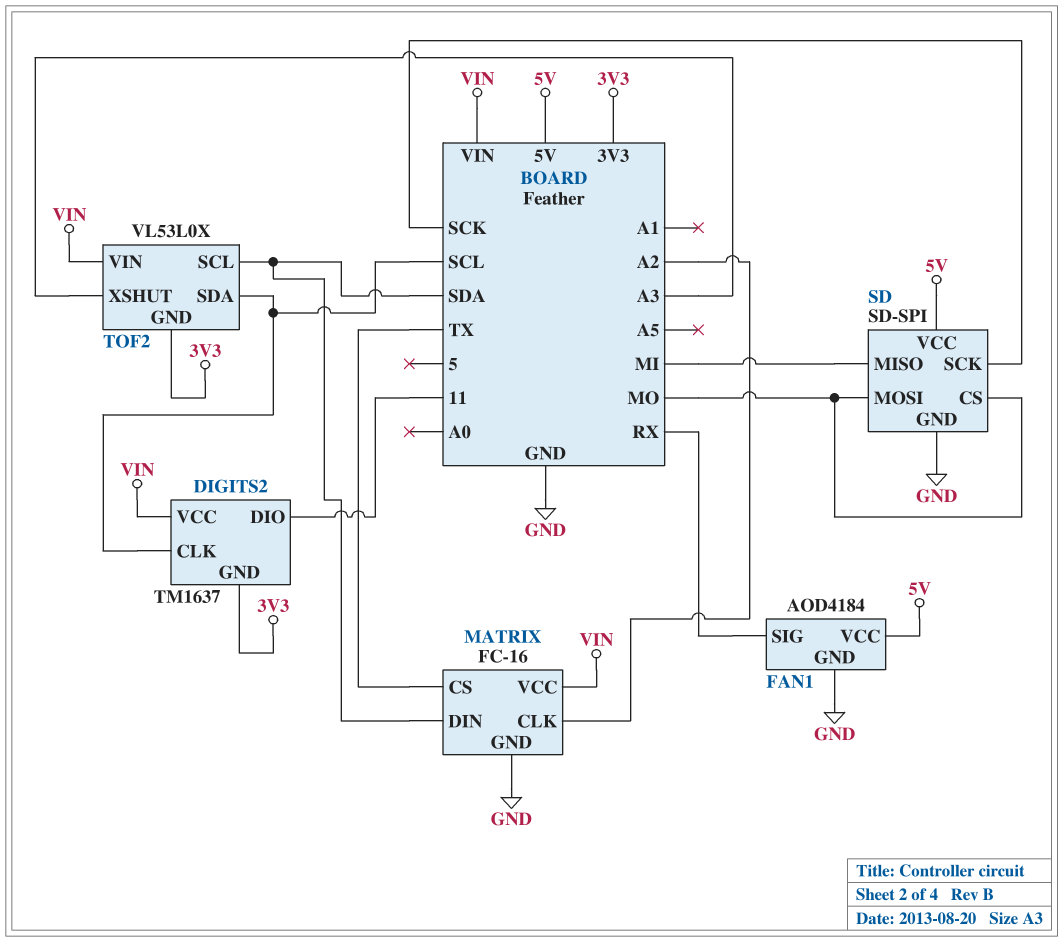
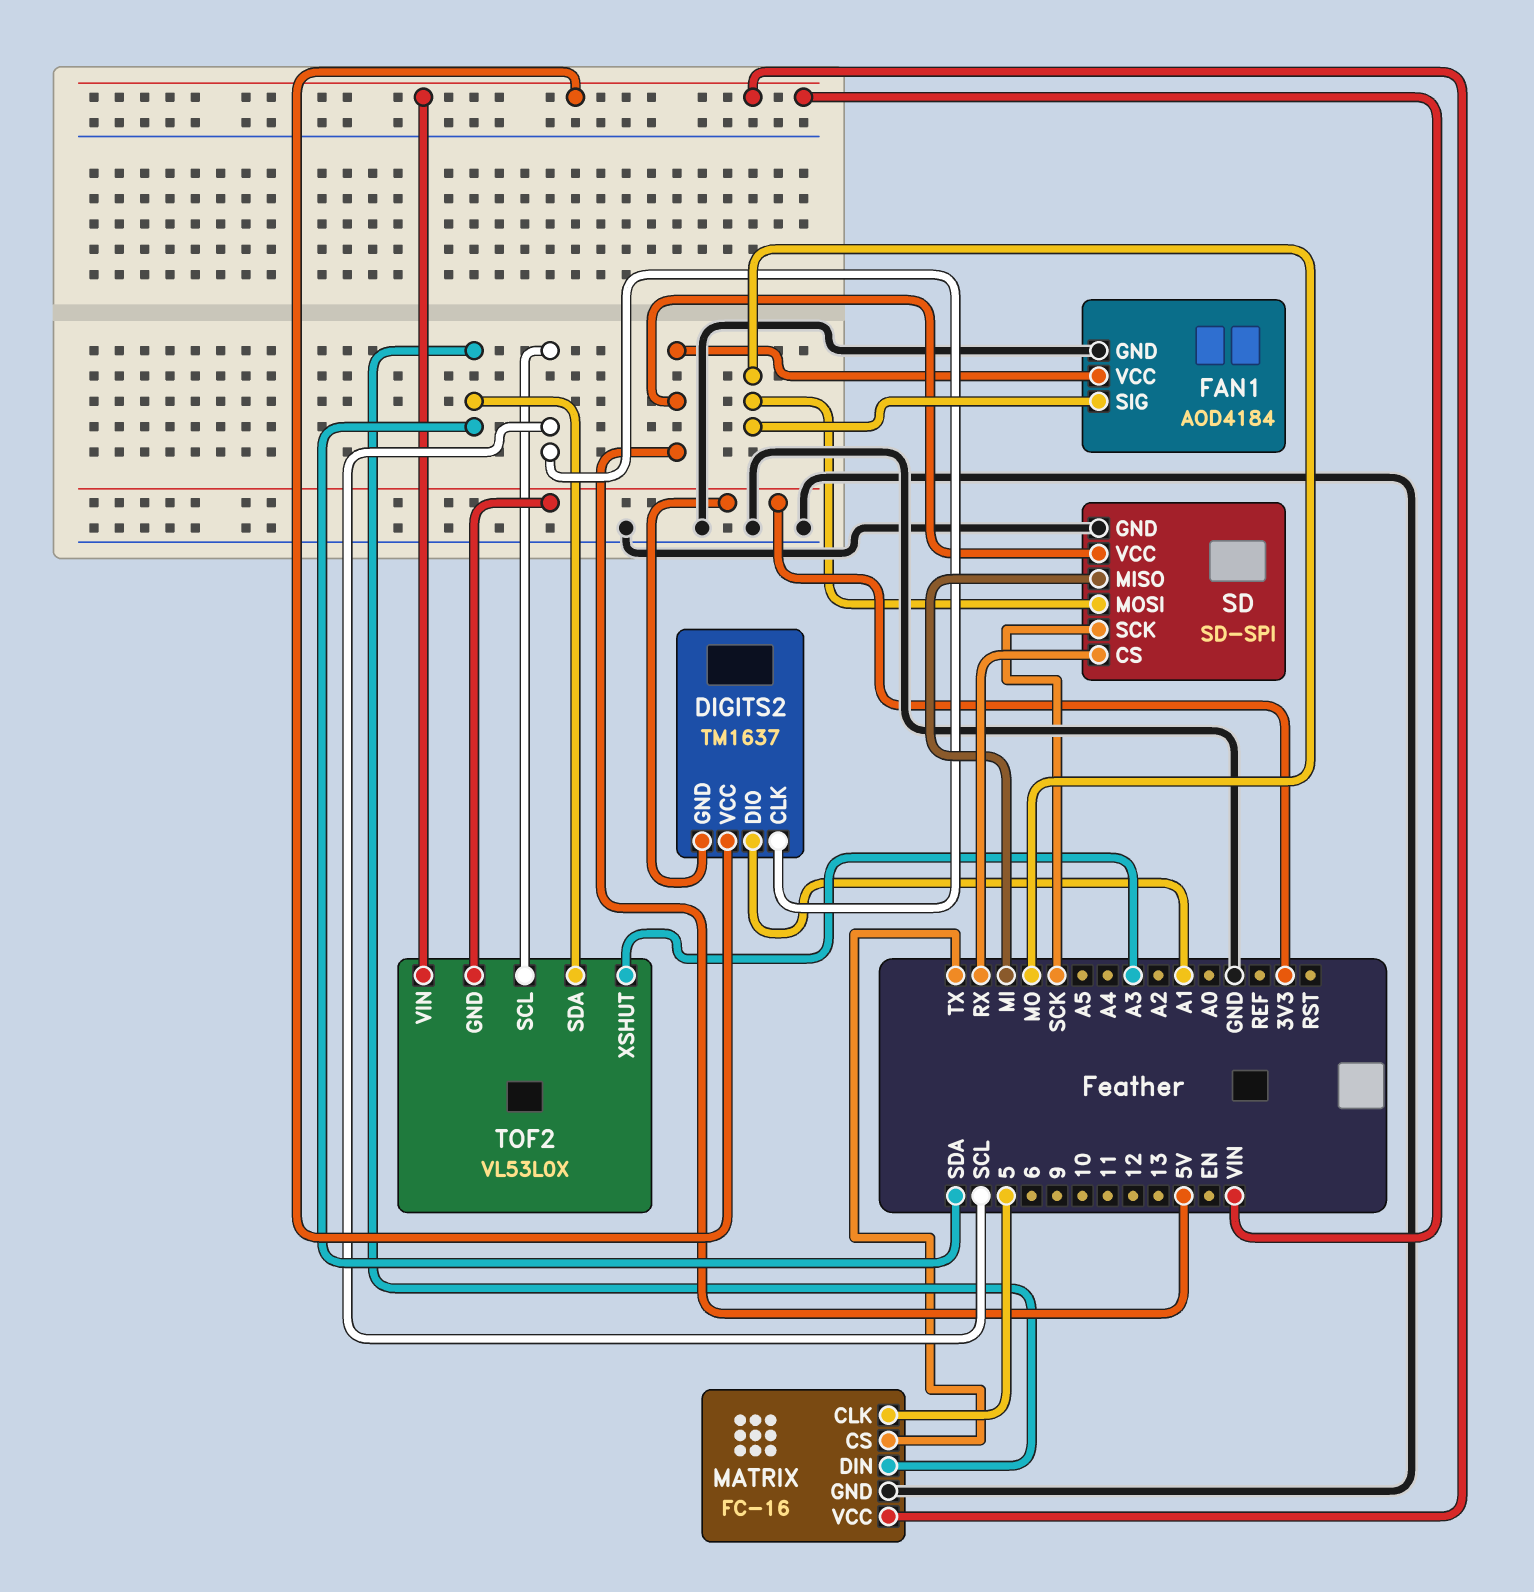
DIGITS2 pin DIO: 11 -> A1
FAN1 pin SIG: RX -> MO
MATRIX pin CLK: A2 -> 5
SD pin CS: MO -> RX
TOF2 pin SCL: SDA -> SCL
TOF2 pin SDA: SCL -> SDA

